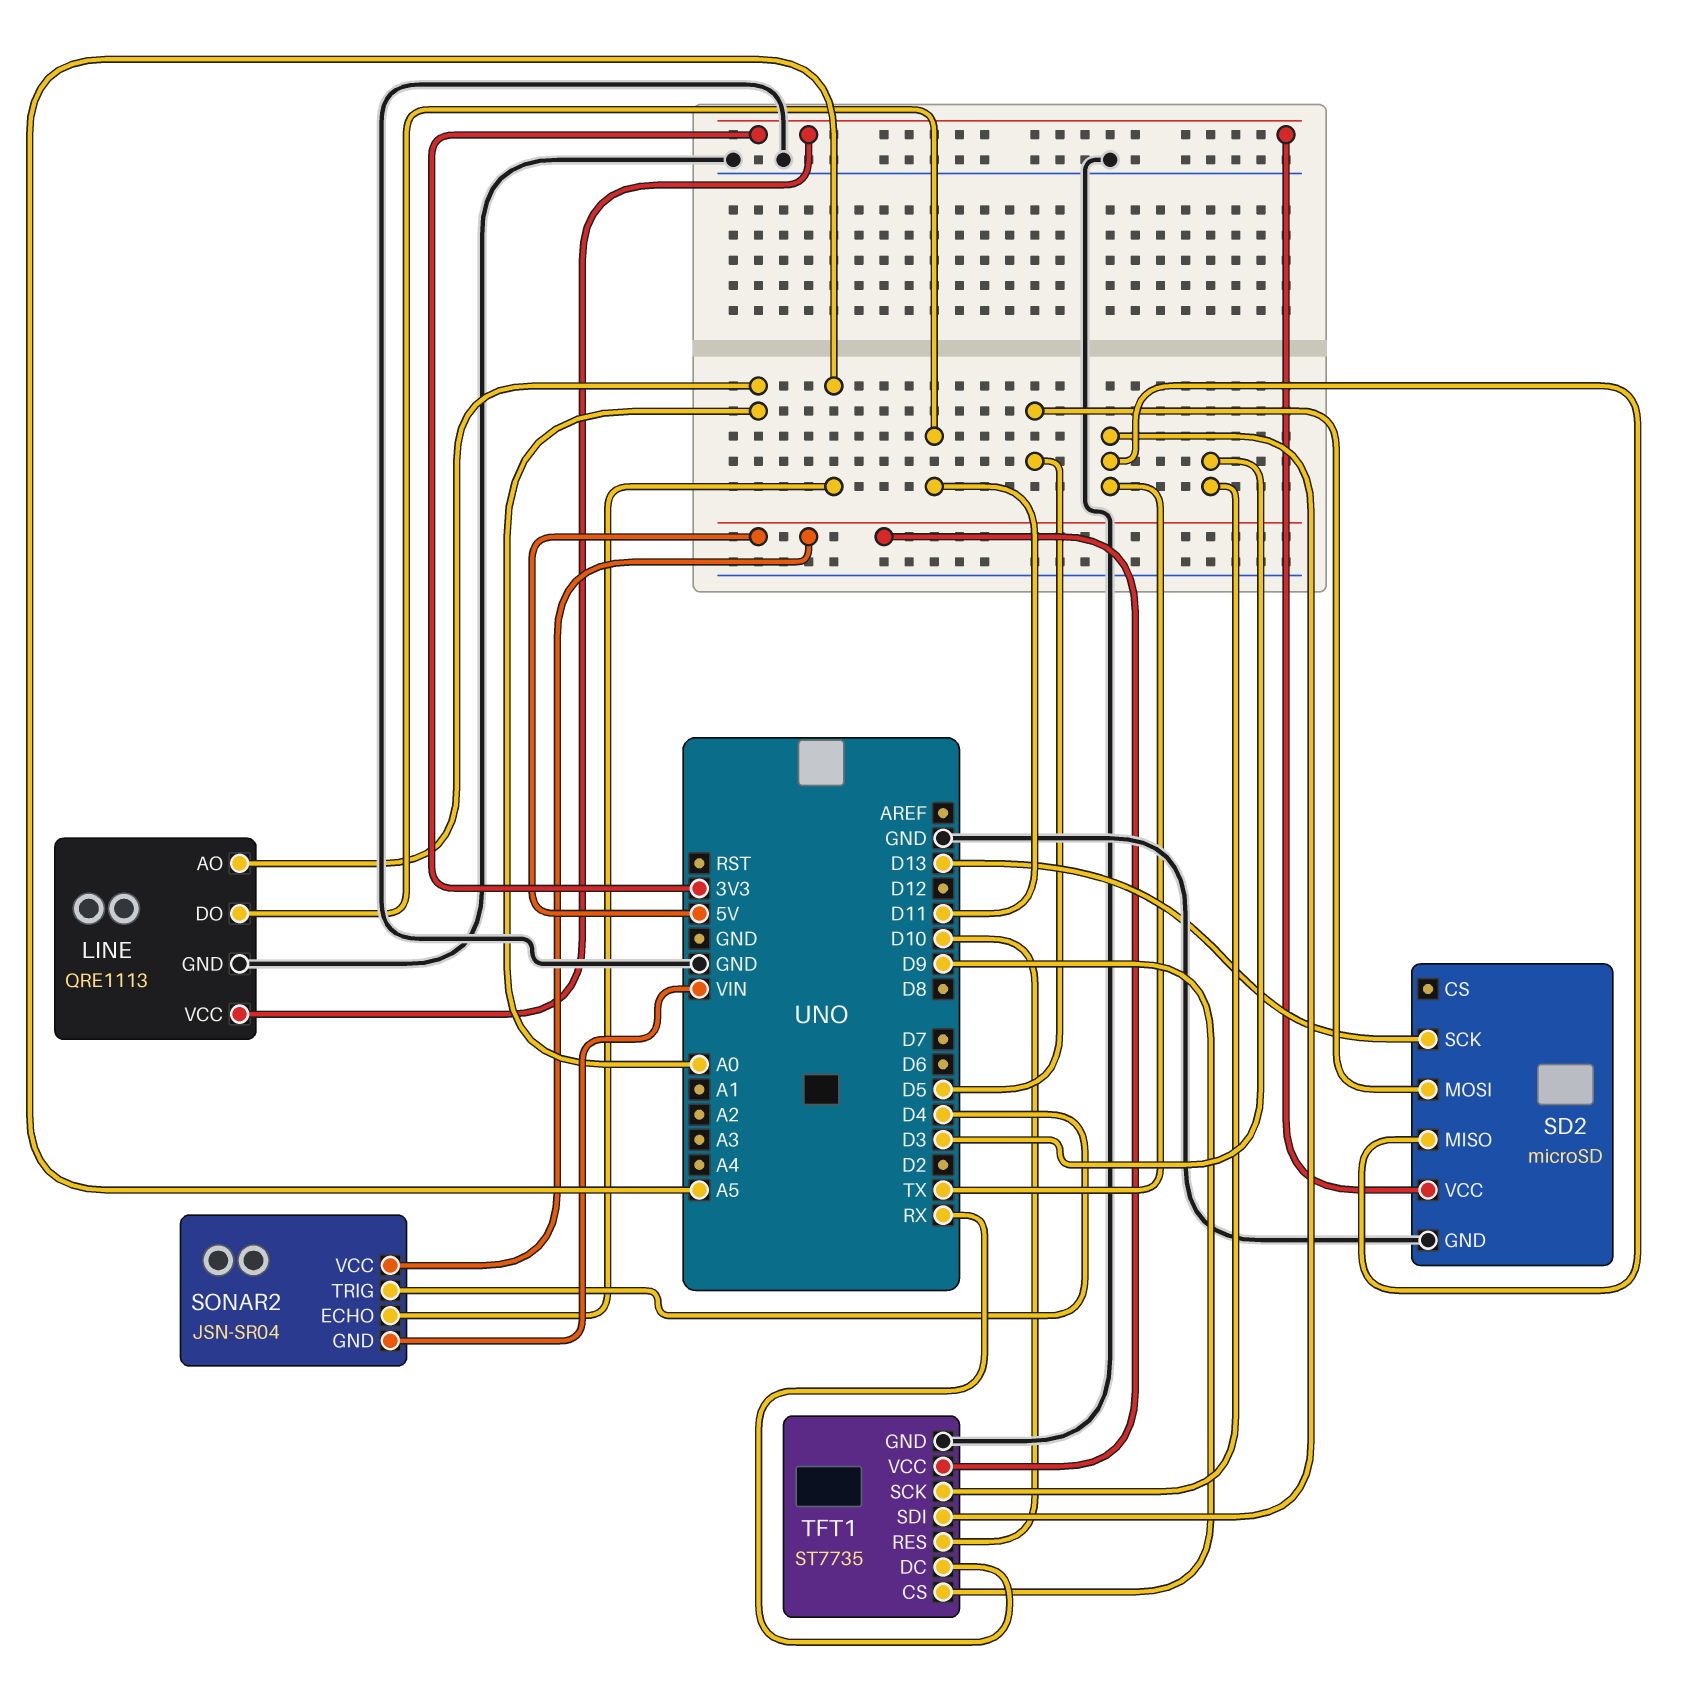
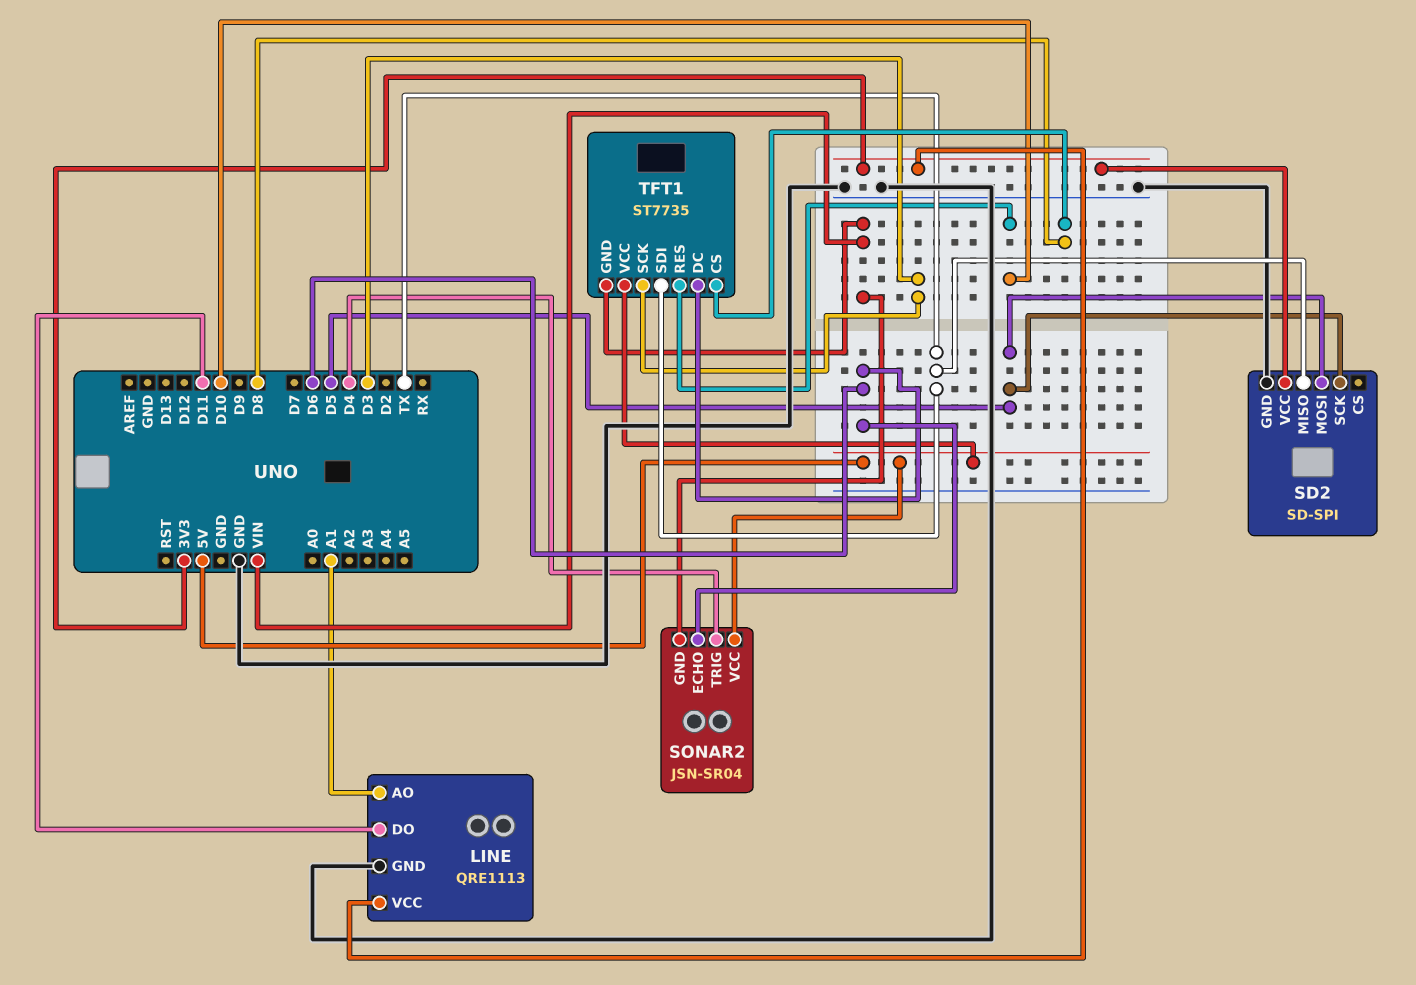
LINE pin AO: A0 -> A1
SD2: microSD -> SD-SPI
SD2 pin SCK: D13 -> D5
SONAR2 pin ECHO: A5 -> D6
TFT1 pin CS: D9 -> D8
TFT1 pin DC: RX -> D6
TFT1 pin GND: GND -> VIN

